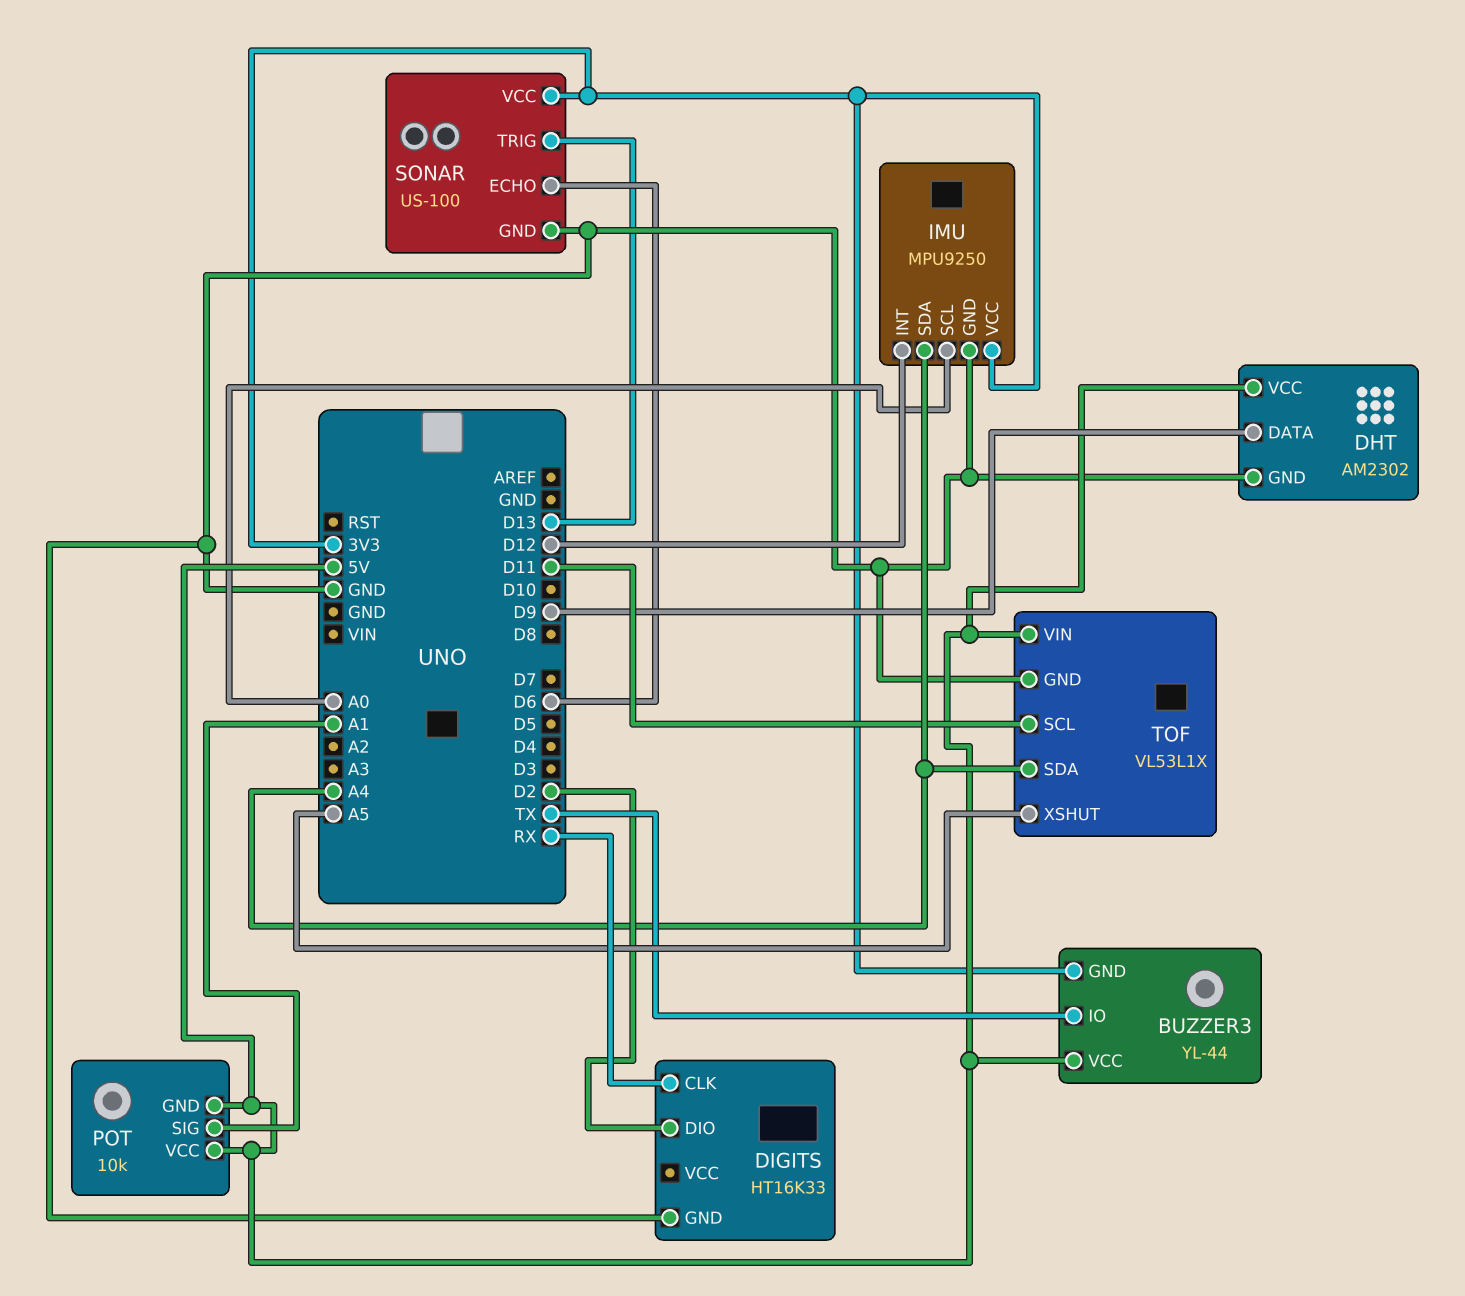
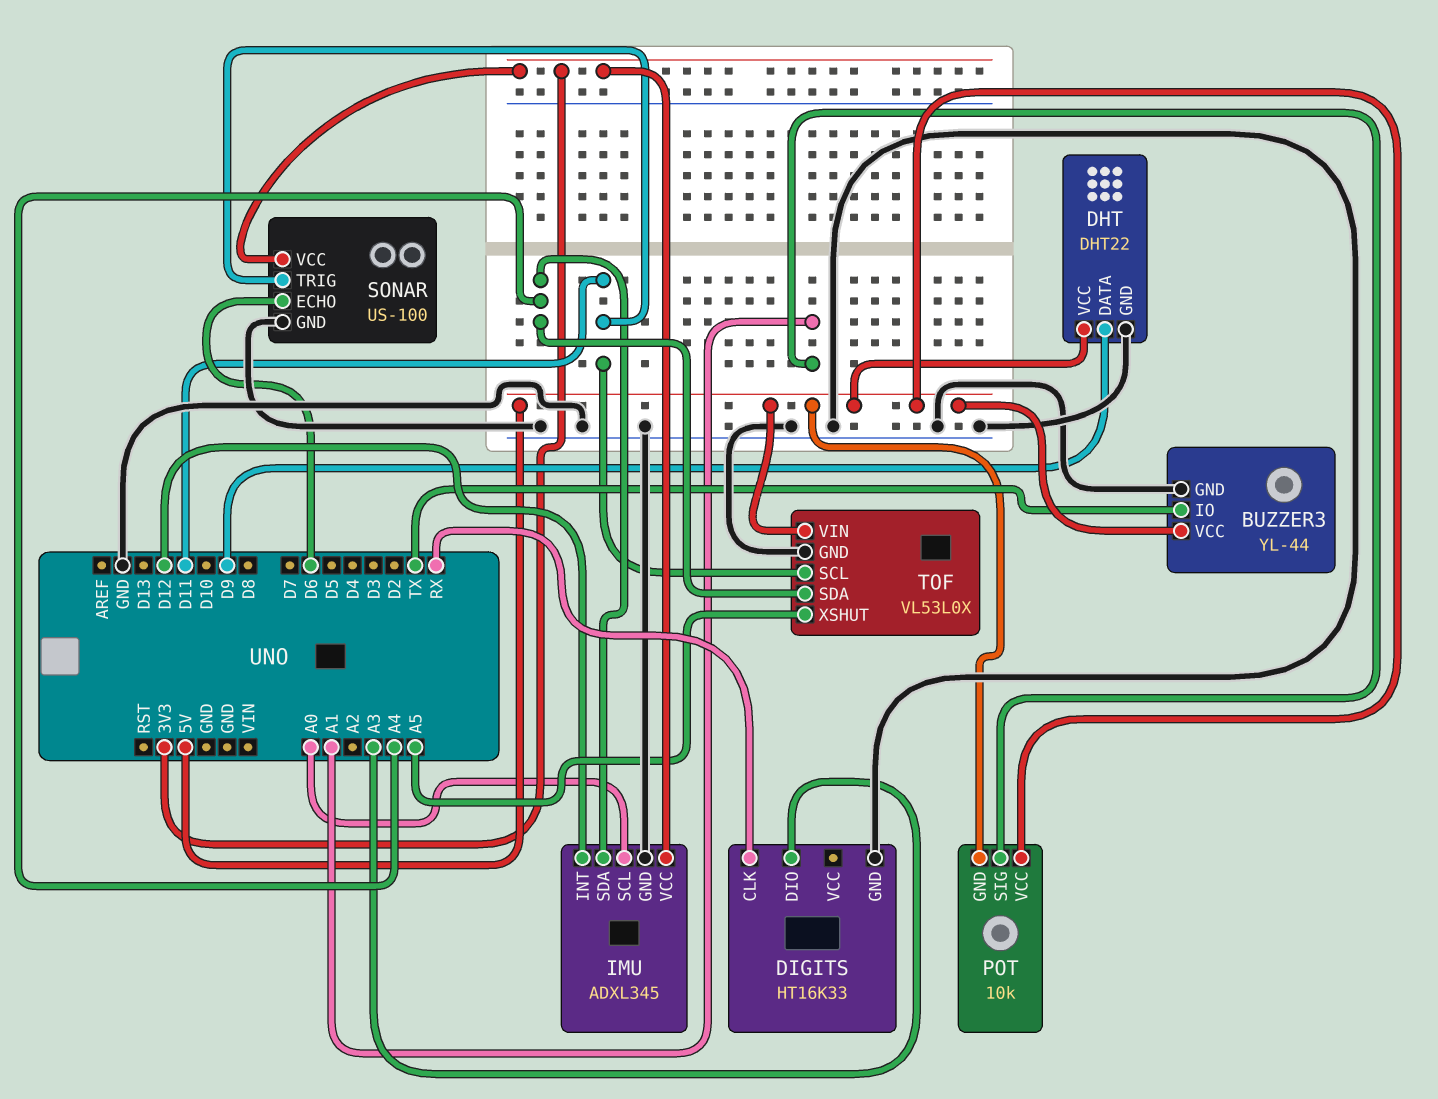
BUZZER3 pin GND: 3V3 -> GND
DHT: AM2302 -> DHT22
DIGITS pin DIO: D2 -> A3
IMU: MPU9250 -> ADXL345
SONAR pin TRIG: D13 -> D11
TOF: VL53L1X -> VL53L0X

